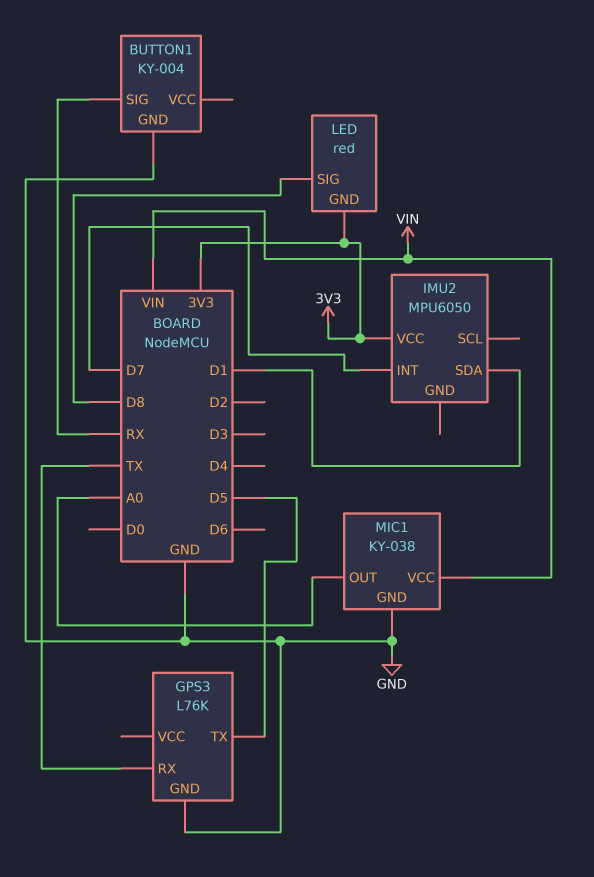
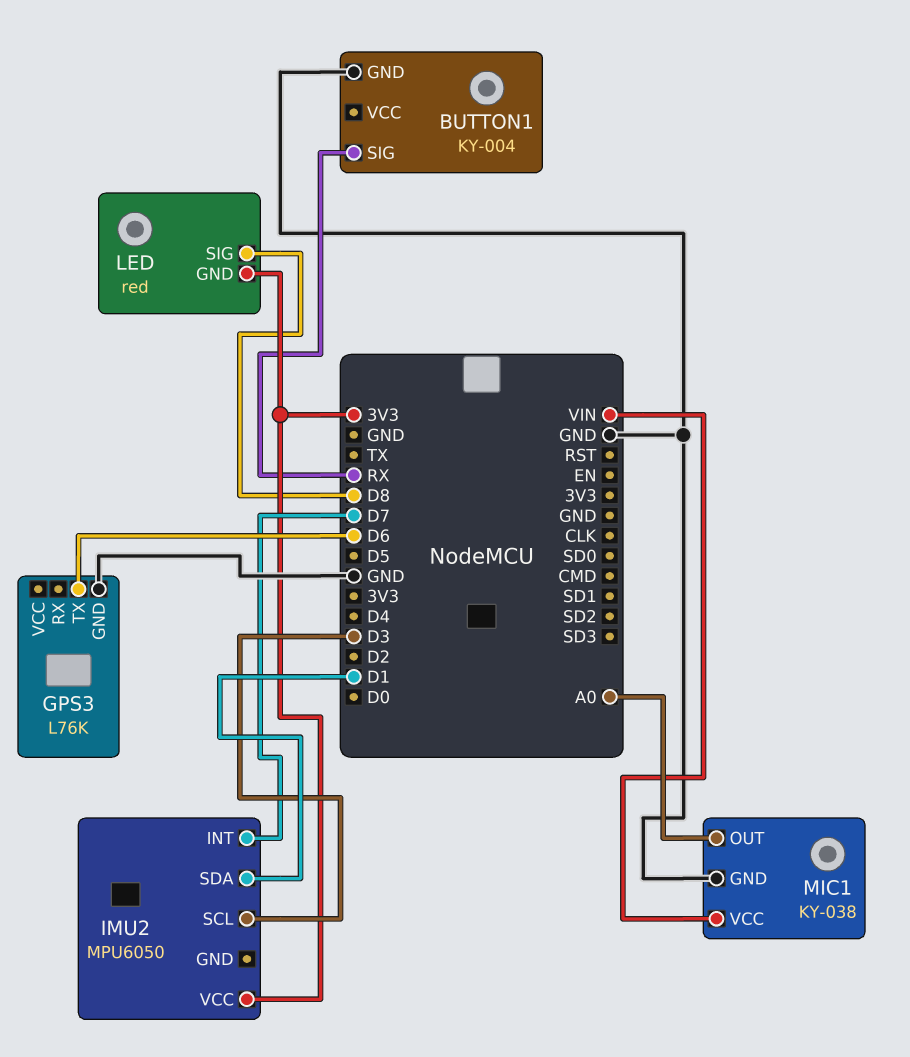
GPS3 pin RX: TX -> none
GPS3 pin TX: D5 -> D6
IMU2 pin SCL: none -> D3

